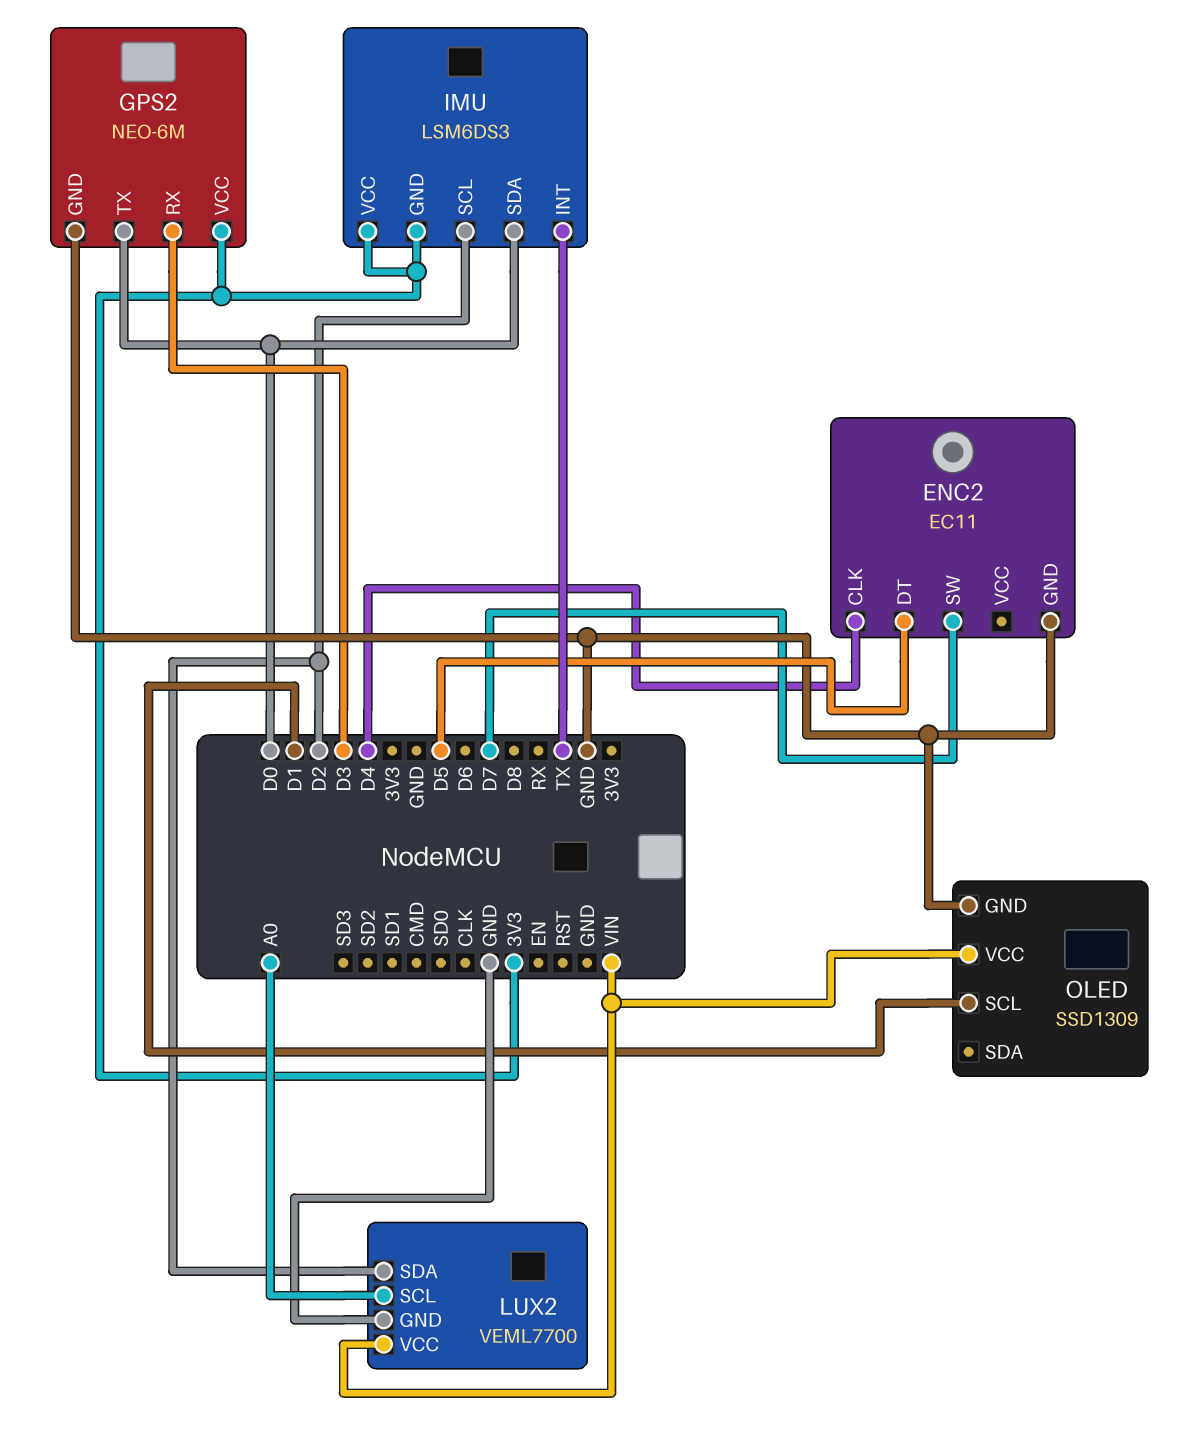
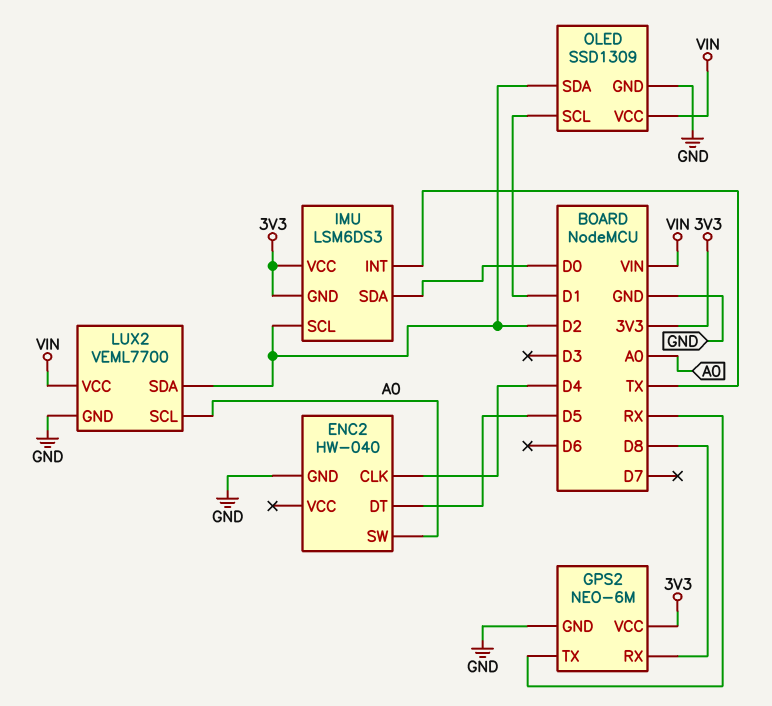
ENC2: EC11 -> HW-040
ENC2 pin SW: D7 -> A0
GPS2 pin RX: D3 -> D8
GPS2 pin TX: D0 -> RX
OLED pin SDA: none -> D2

